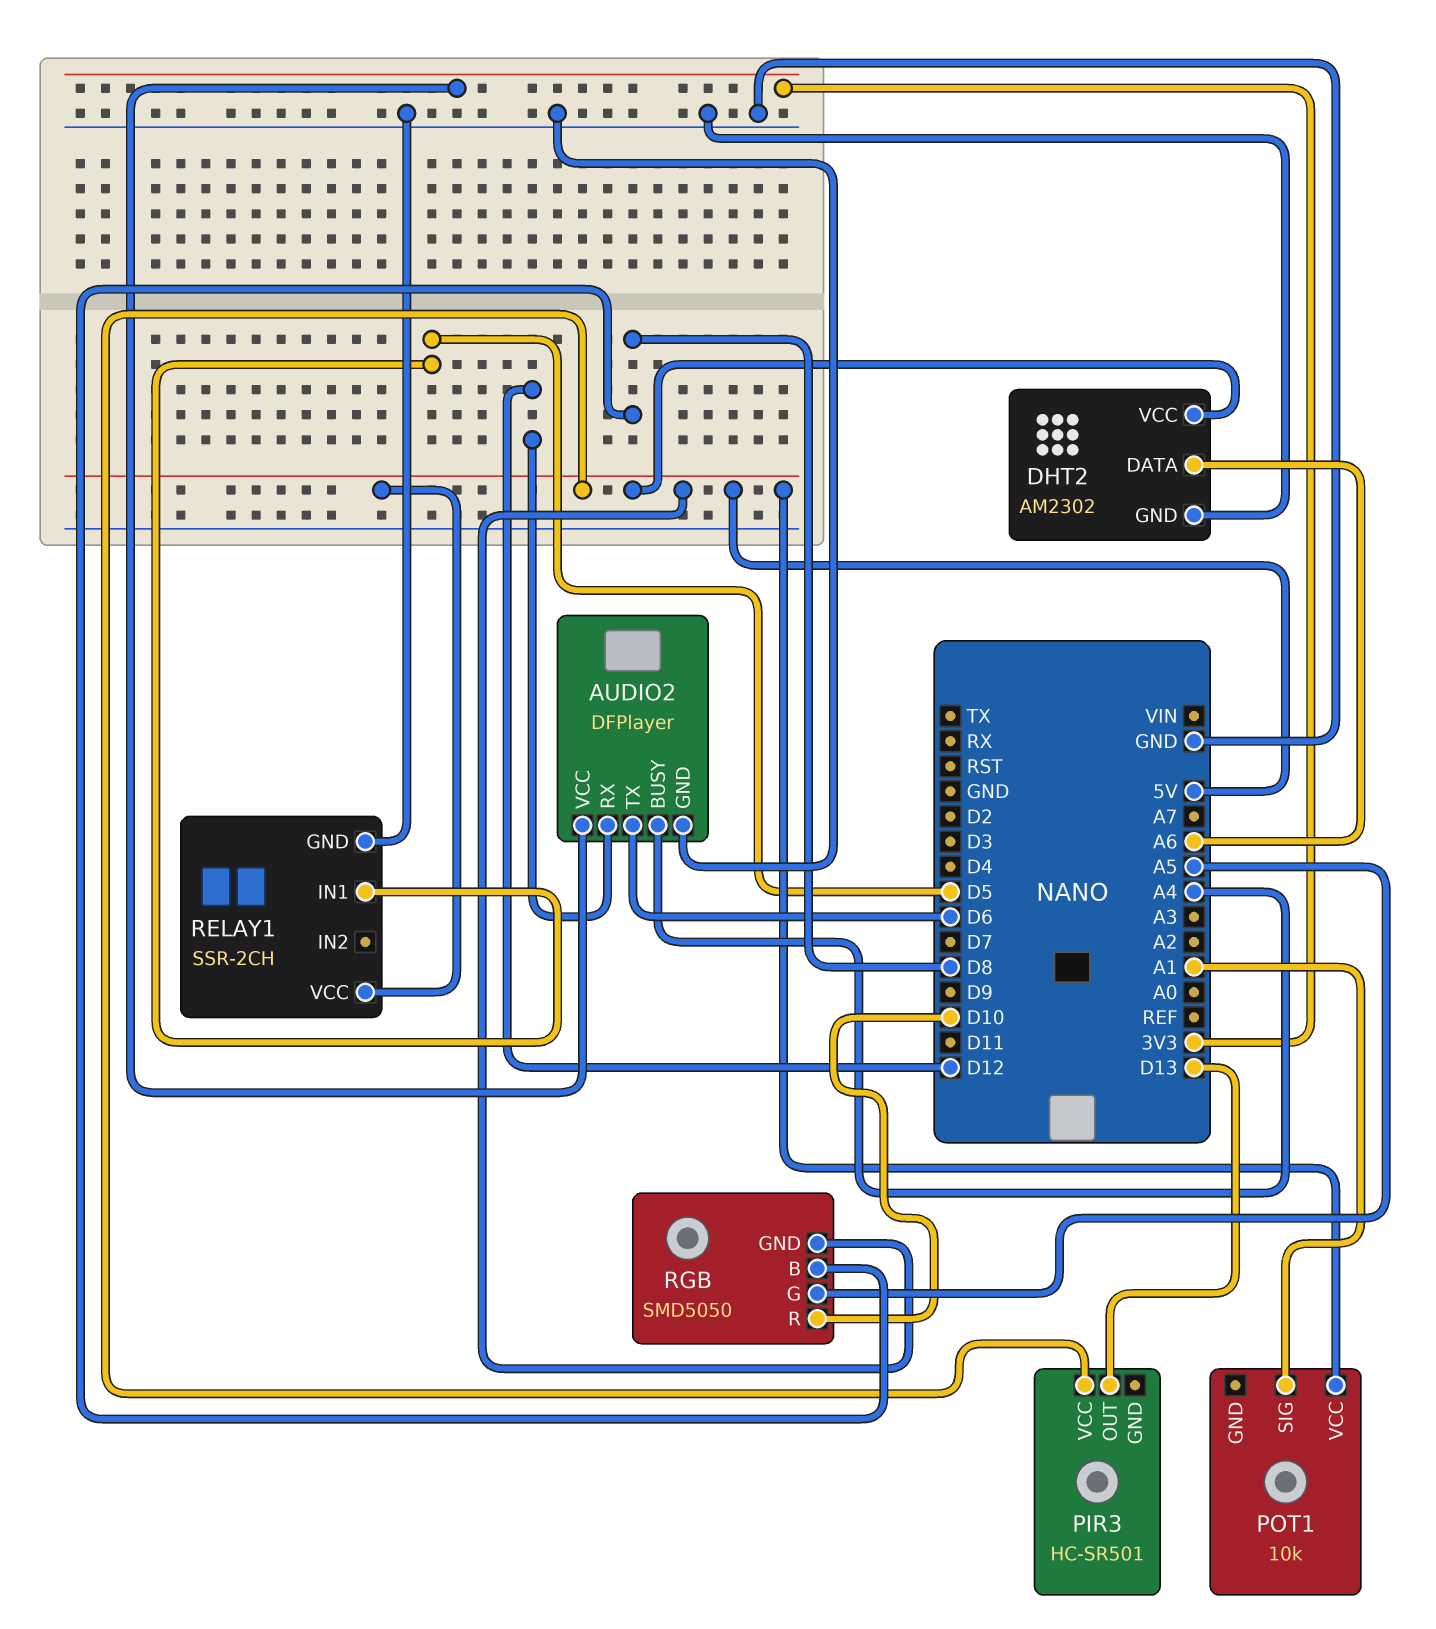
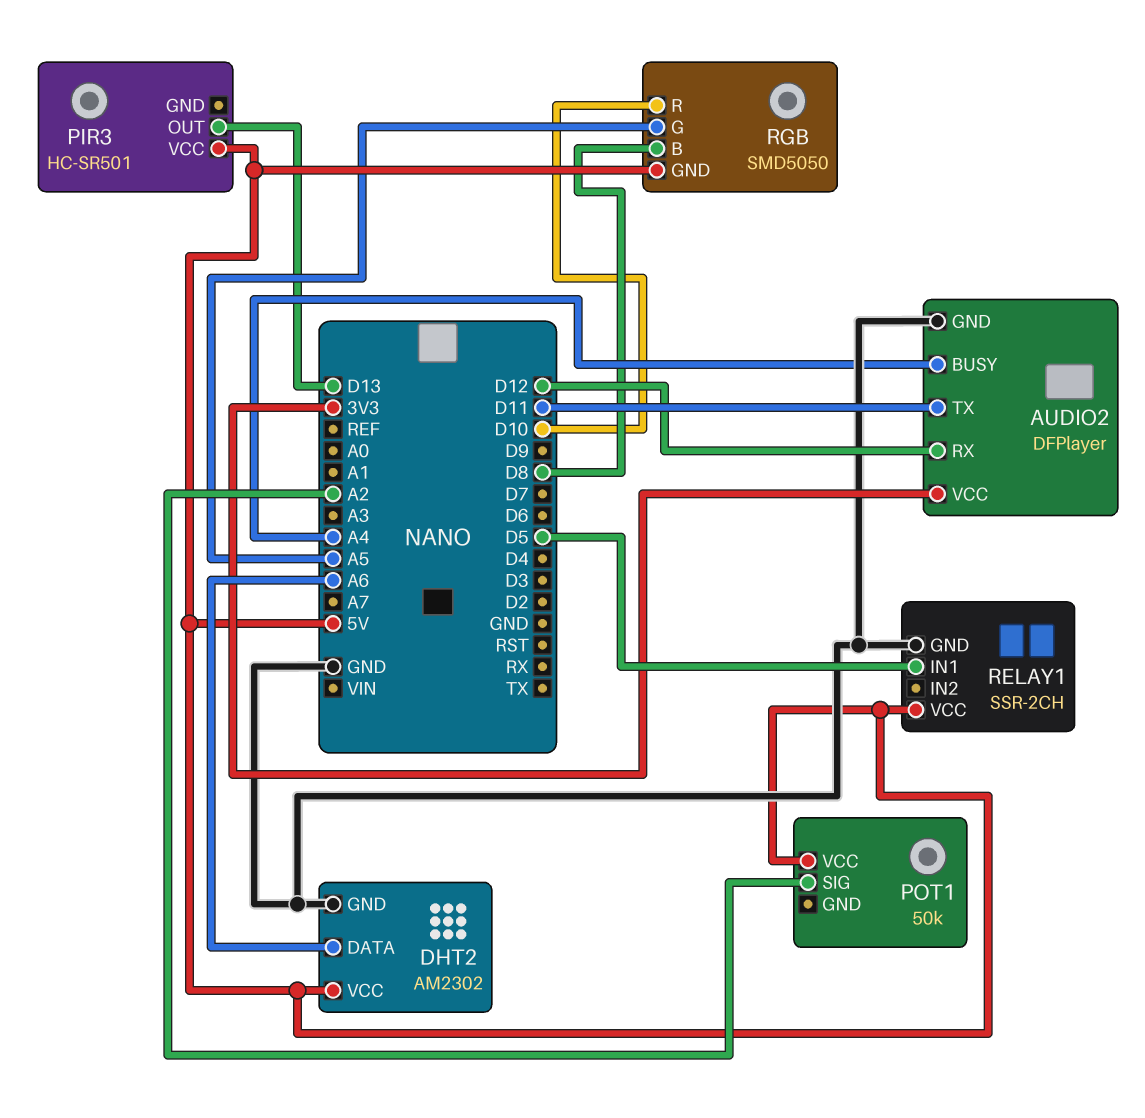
AUDIO2 pin TX: D6 -> D11
POT1: 10k -> 50k
POT1 pin SIG: A1 -> A2

